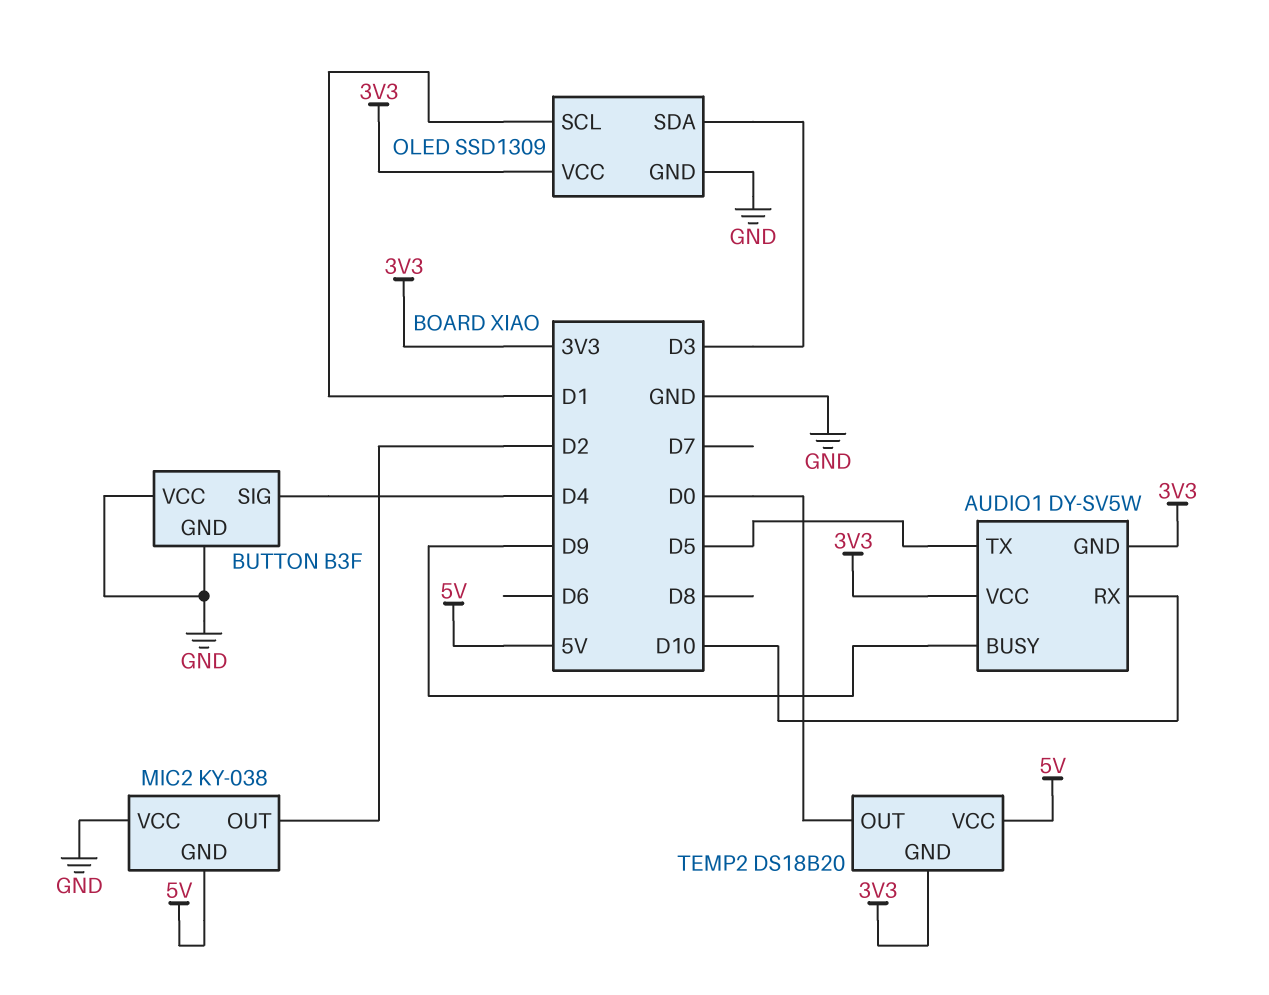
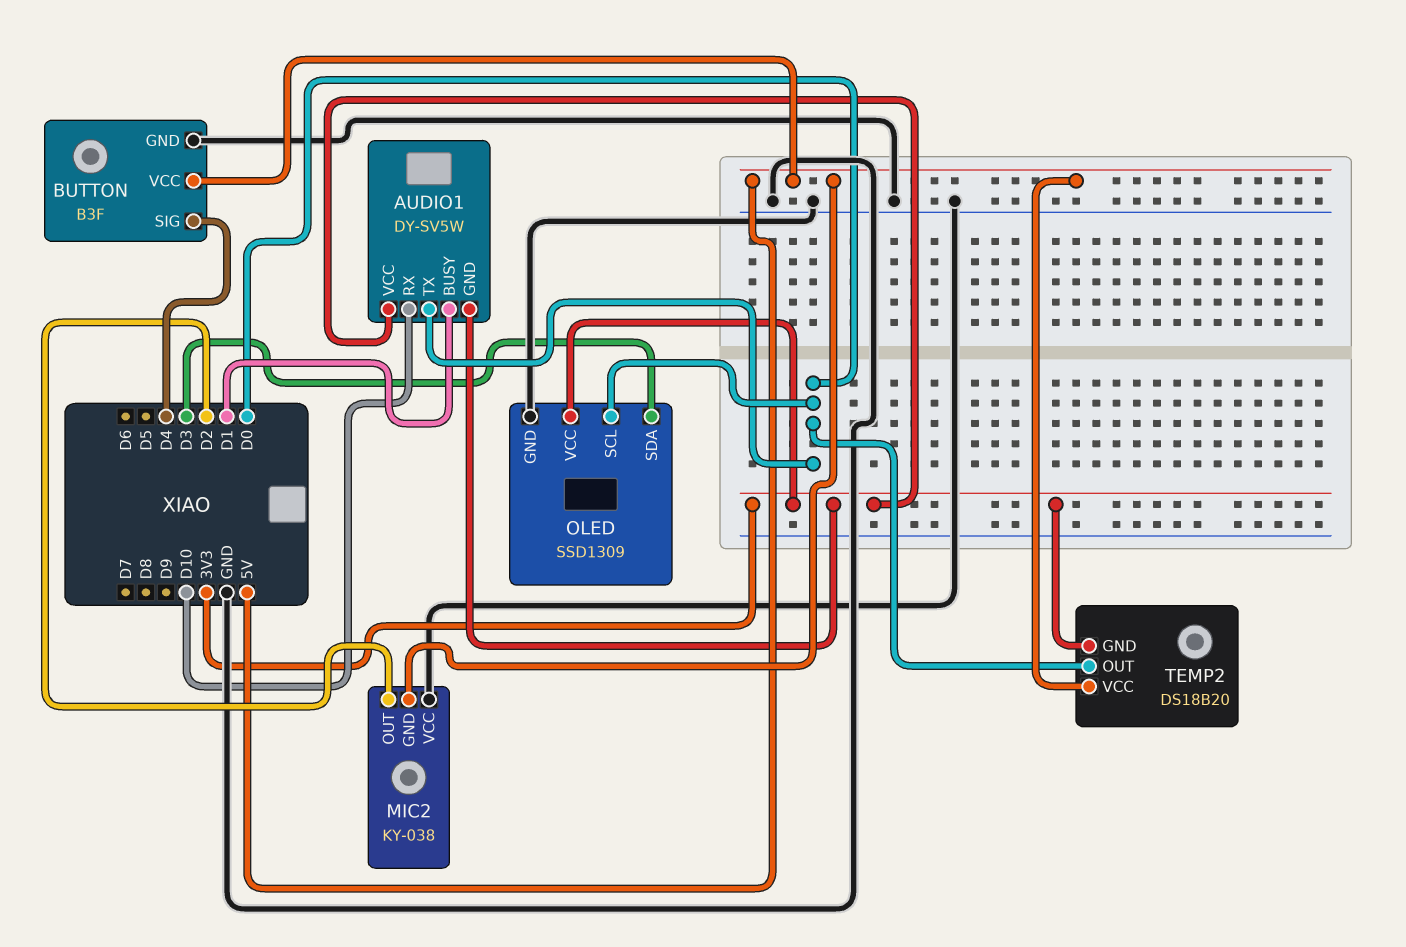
AUDIO1 pin BUSY: D9 -> D1
AUDIO1 pin TX: D5 -> D0
BUTTON pin VCC: GND -> 5V
OLED pin SCL: D1 -> D0

